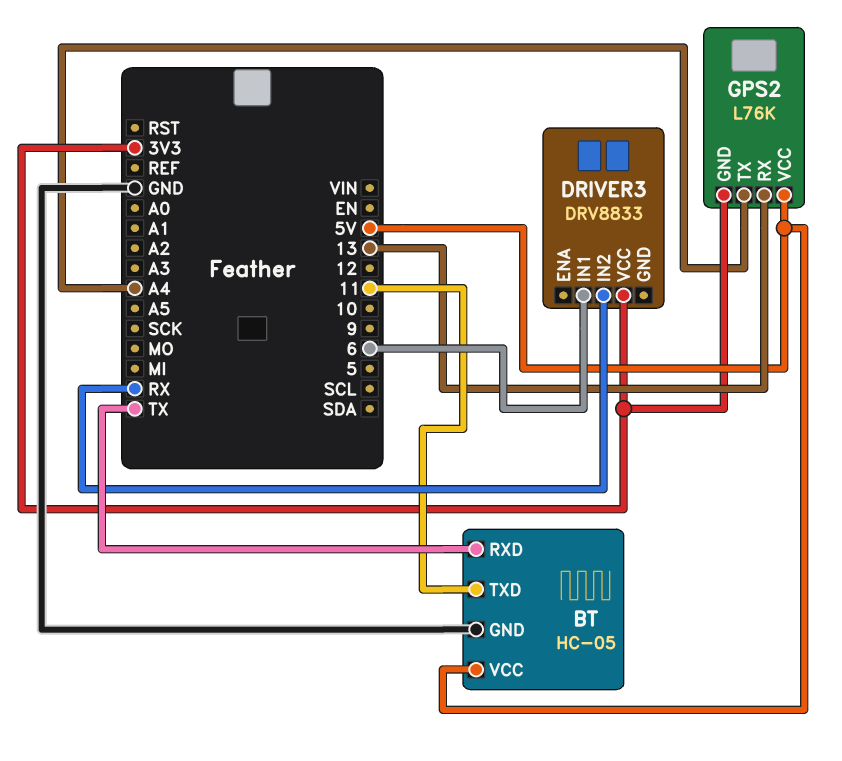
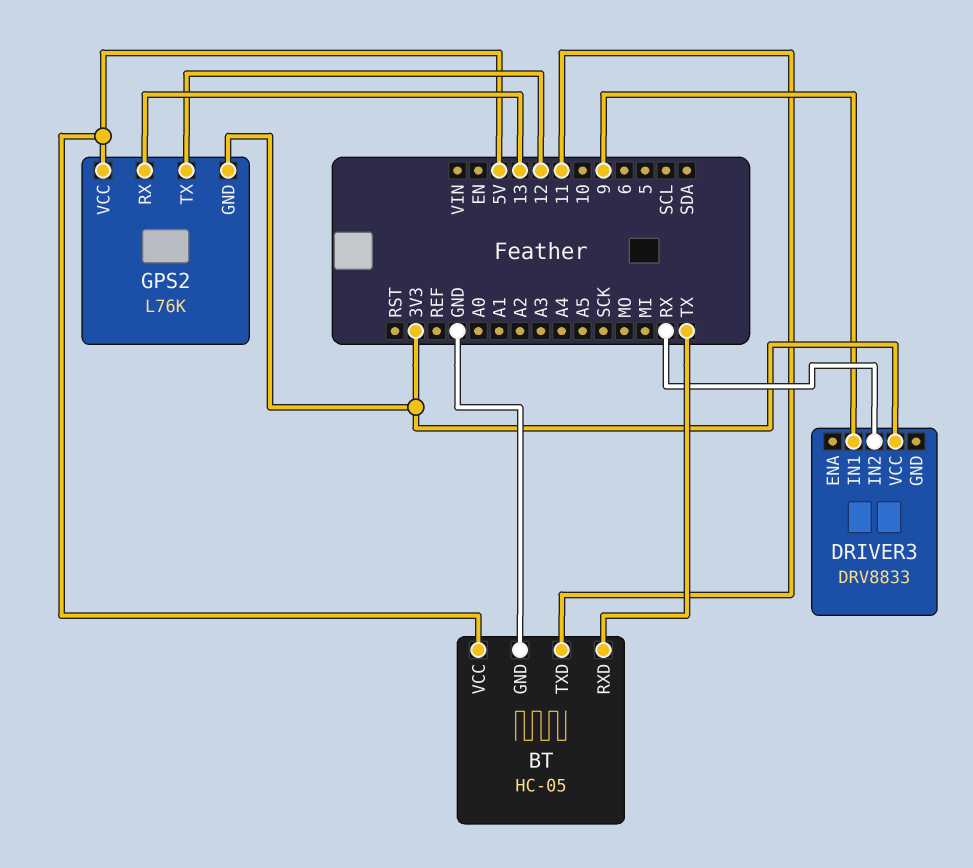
DRIVER3 pin IN1: 6 -> 9
GPS2 pin TX: A4 -> 12

